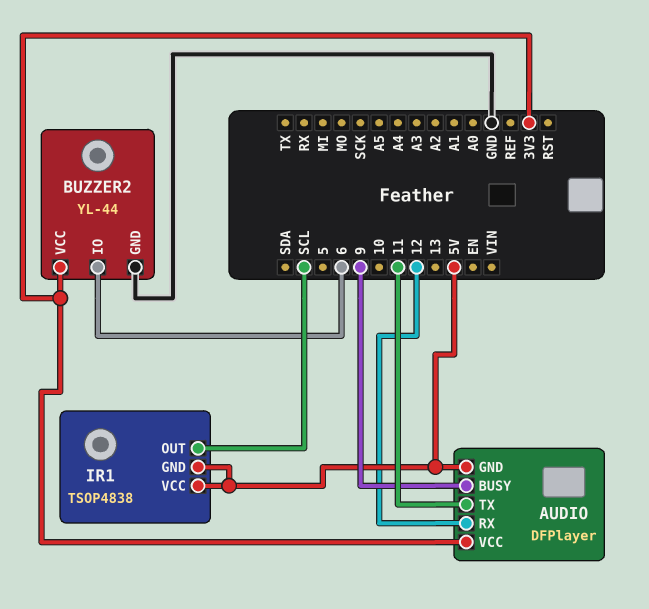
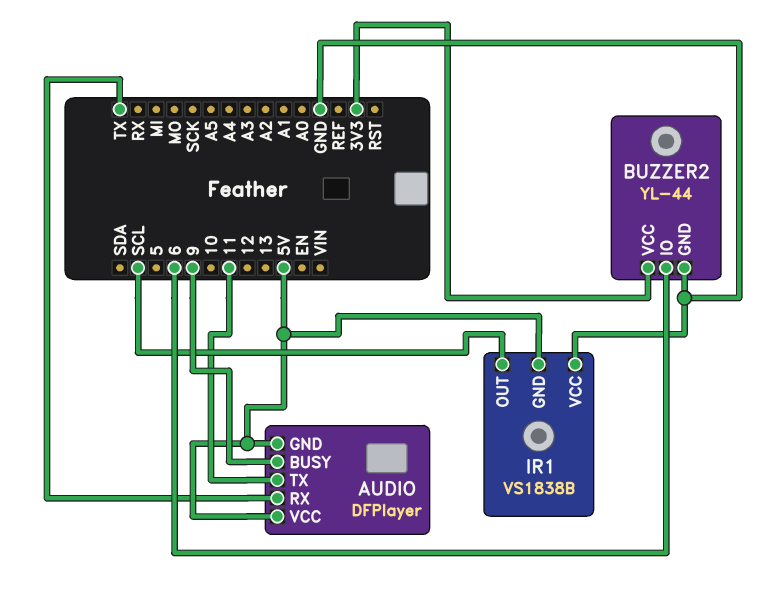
AUDIO pin RX: 12 -> TX
AUDIO pin VCC: 3V3 -> 5V
IR1: TSOP4838 -> VS1838B
IR1 pin VCC: 5V -> GND

